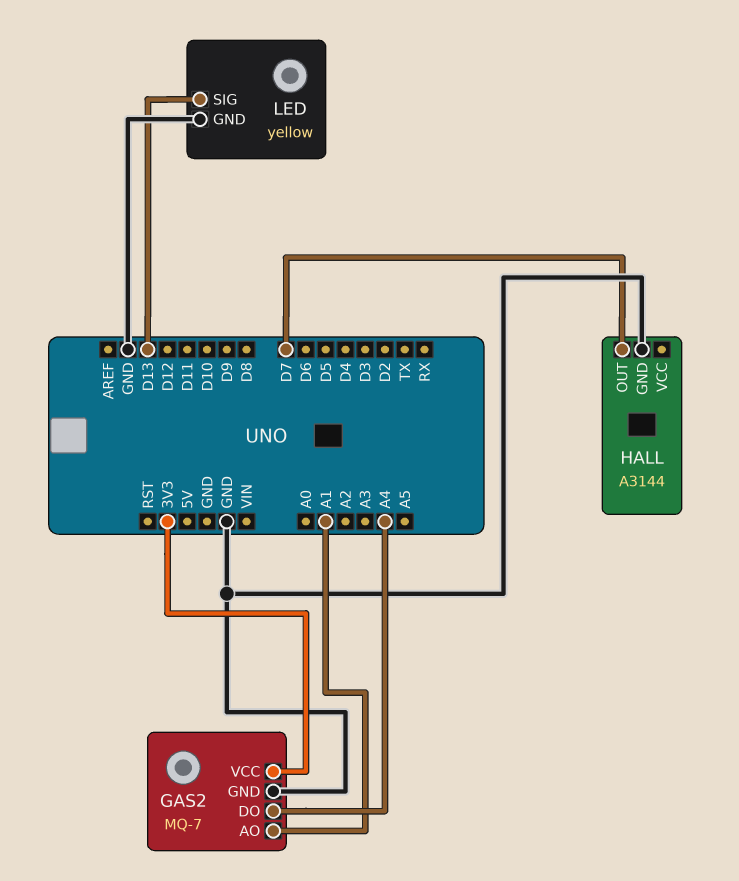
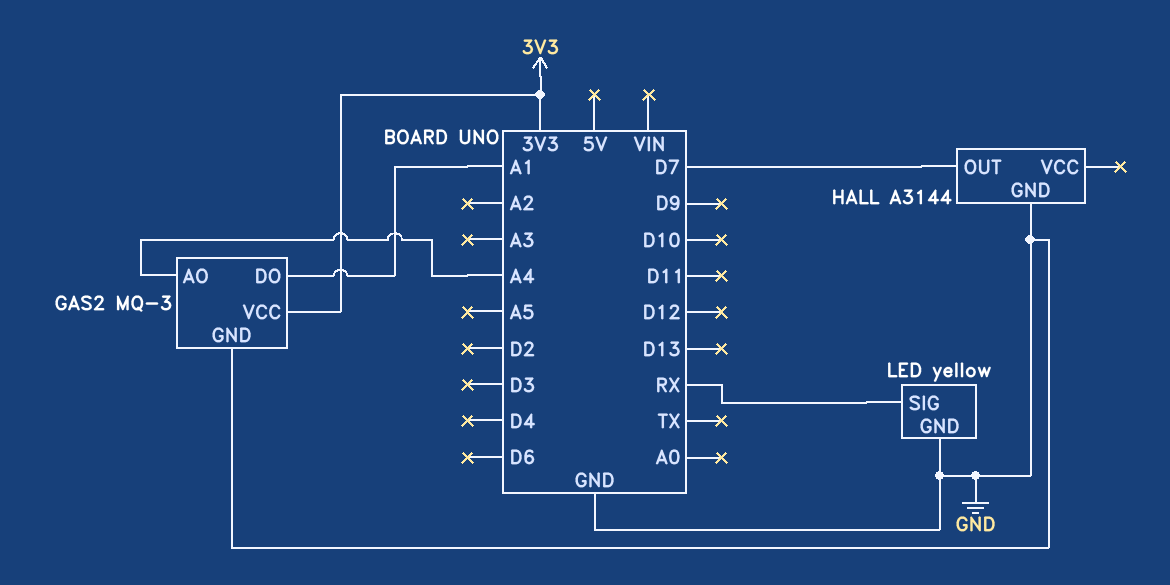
GAS2: MQ-7 -> MQ-3
GAS2 pin AO: A1 -> A4
GAS2 pin DO: A4 -> A1
LED pin SIG: D13 -> RX

